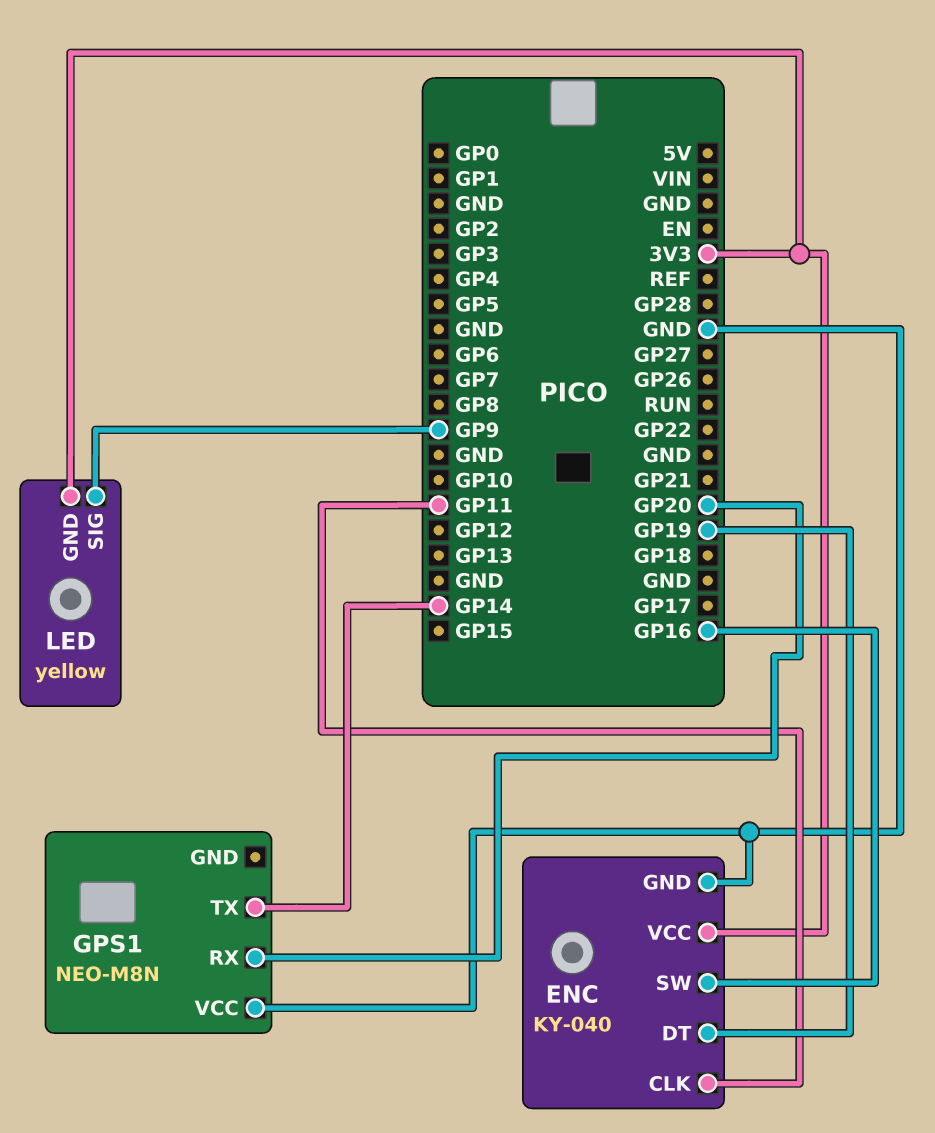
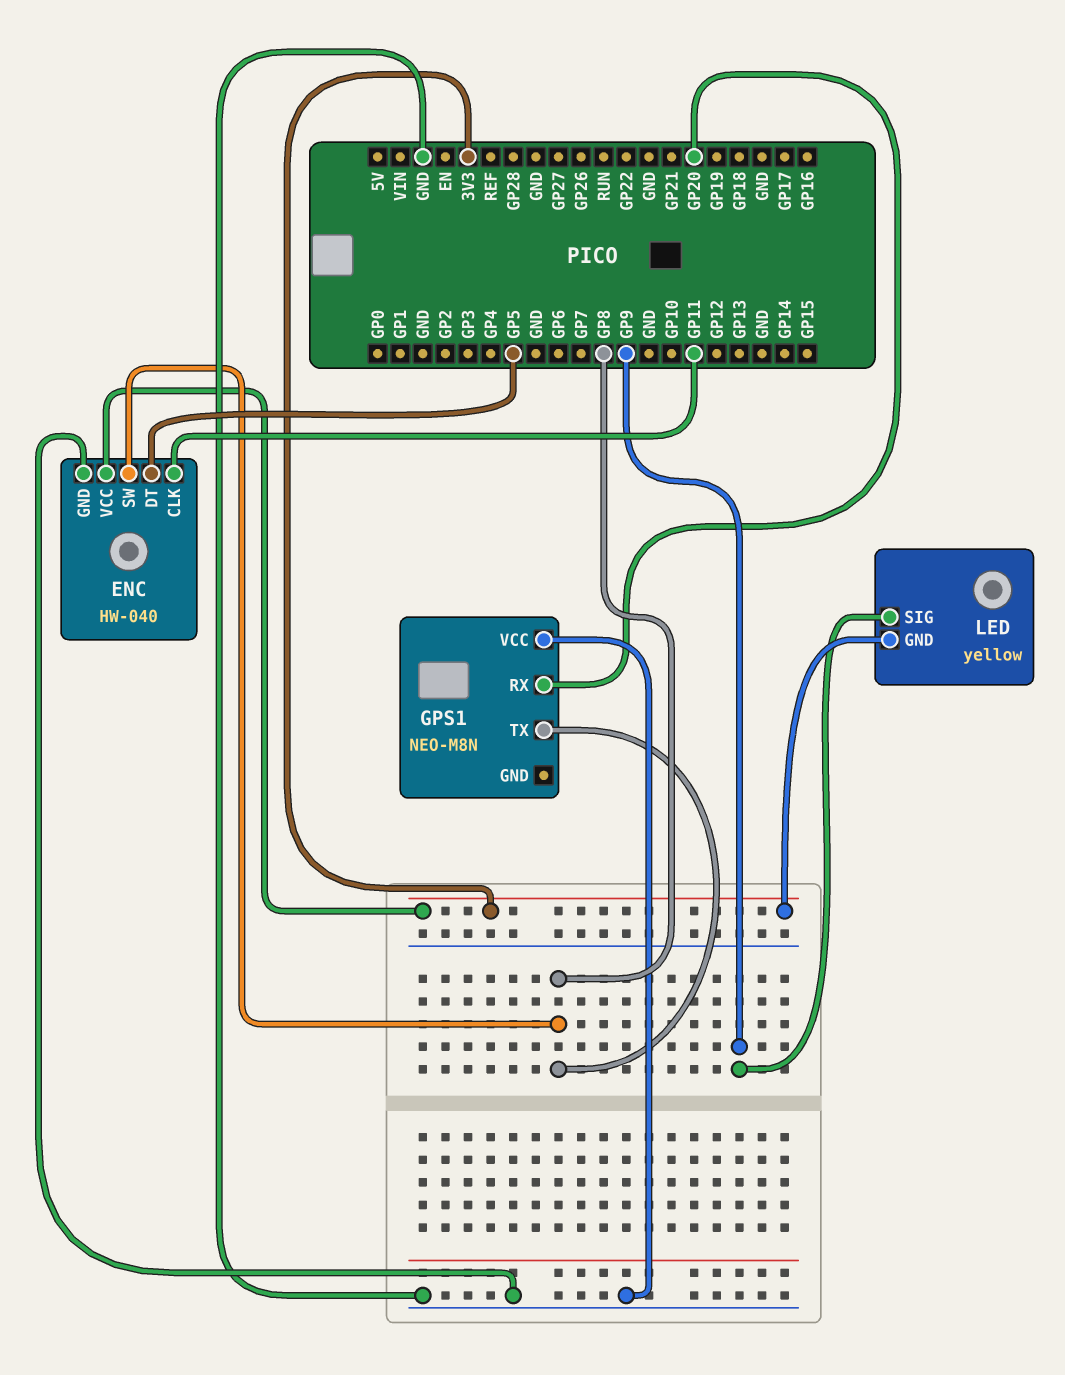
ENC: KY-040 -> HW-040
ENC pin DT: GP19 -> GP5
ENC pin SW: GP16 -> GP8
GPS1 pin TX: GP14 -> GP8

